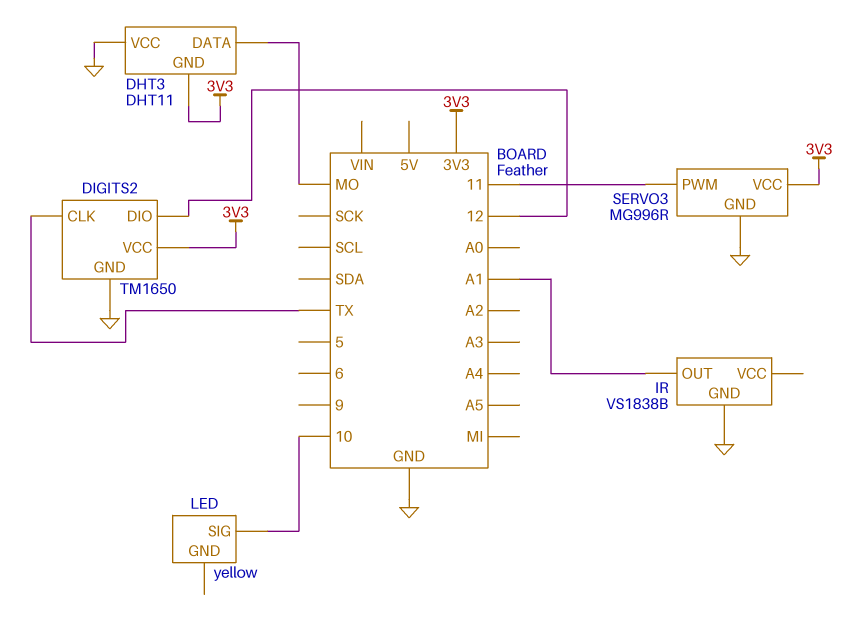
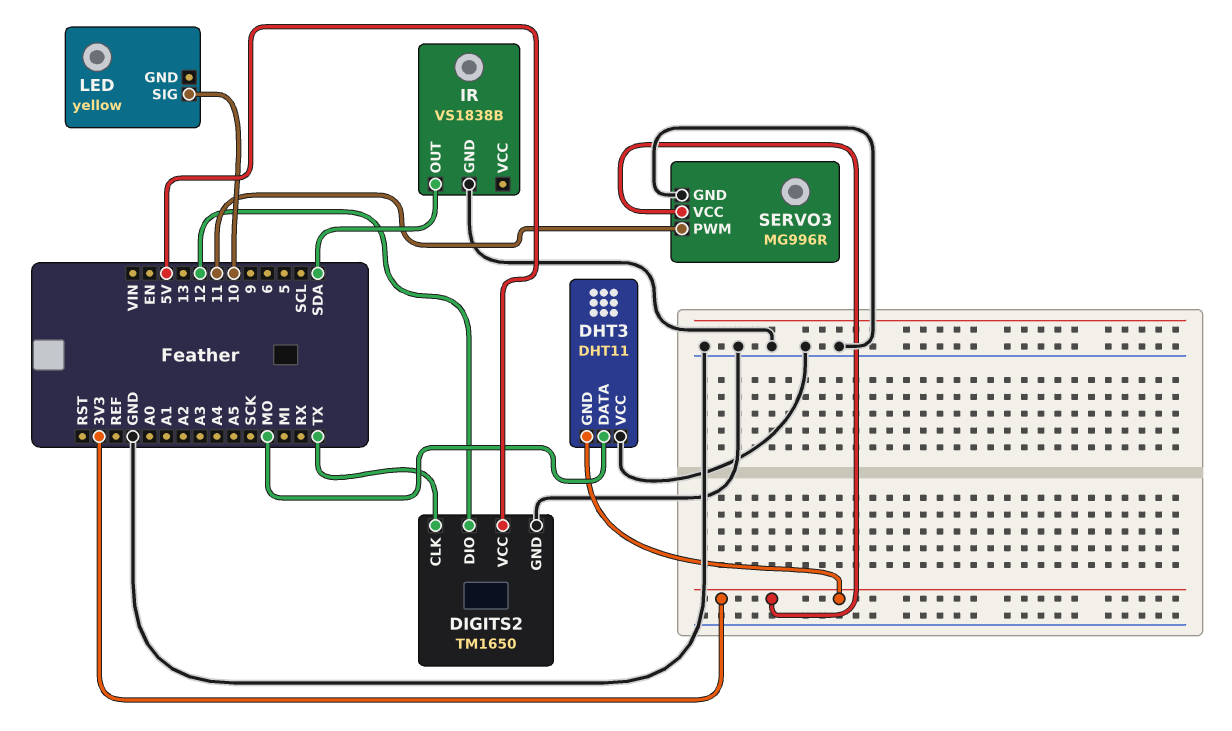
DIGITS2 pin VCC: 3V3 -> 5V
IR pin OUT: A1 -> SDA

